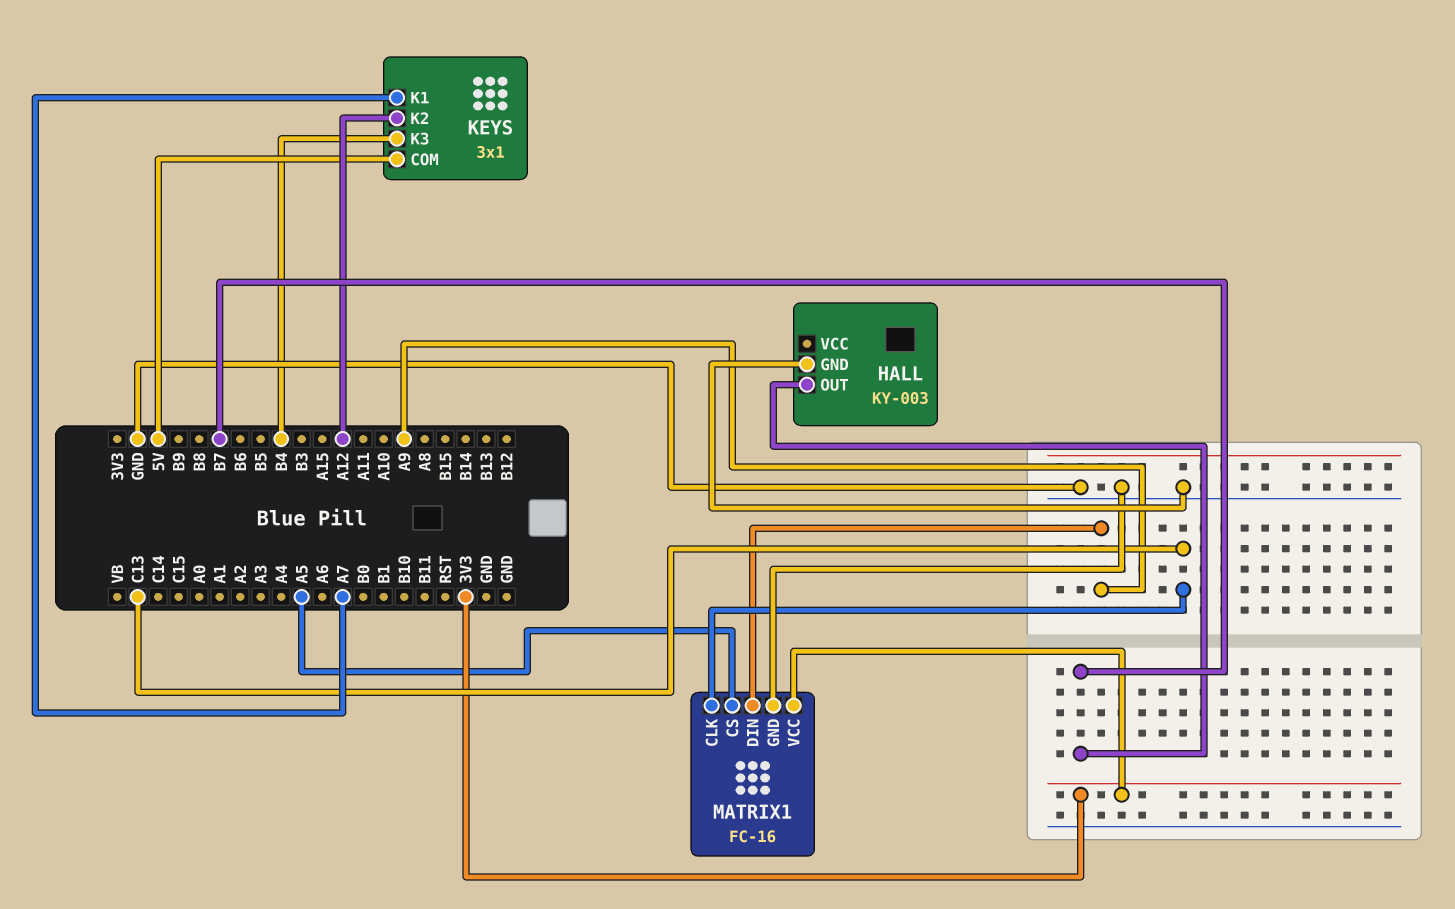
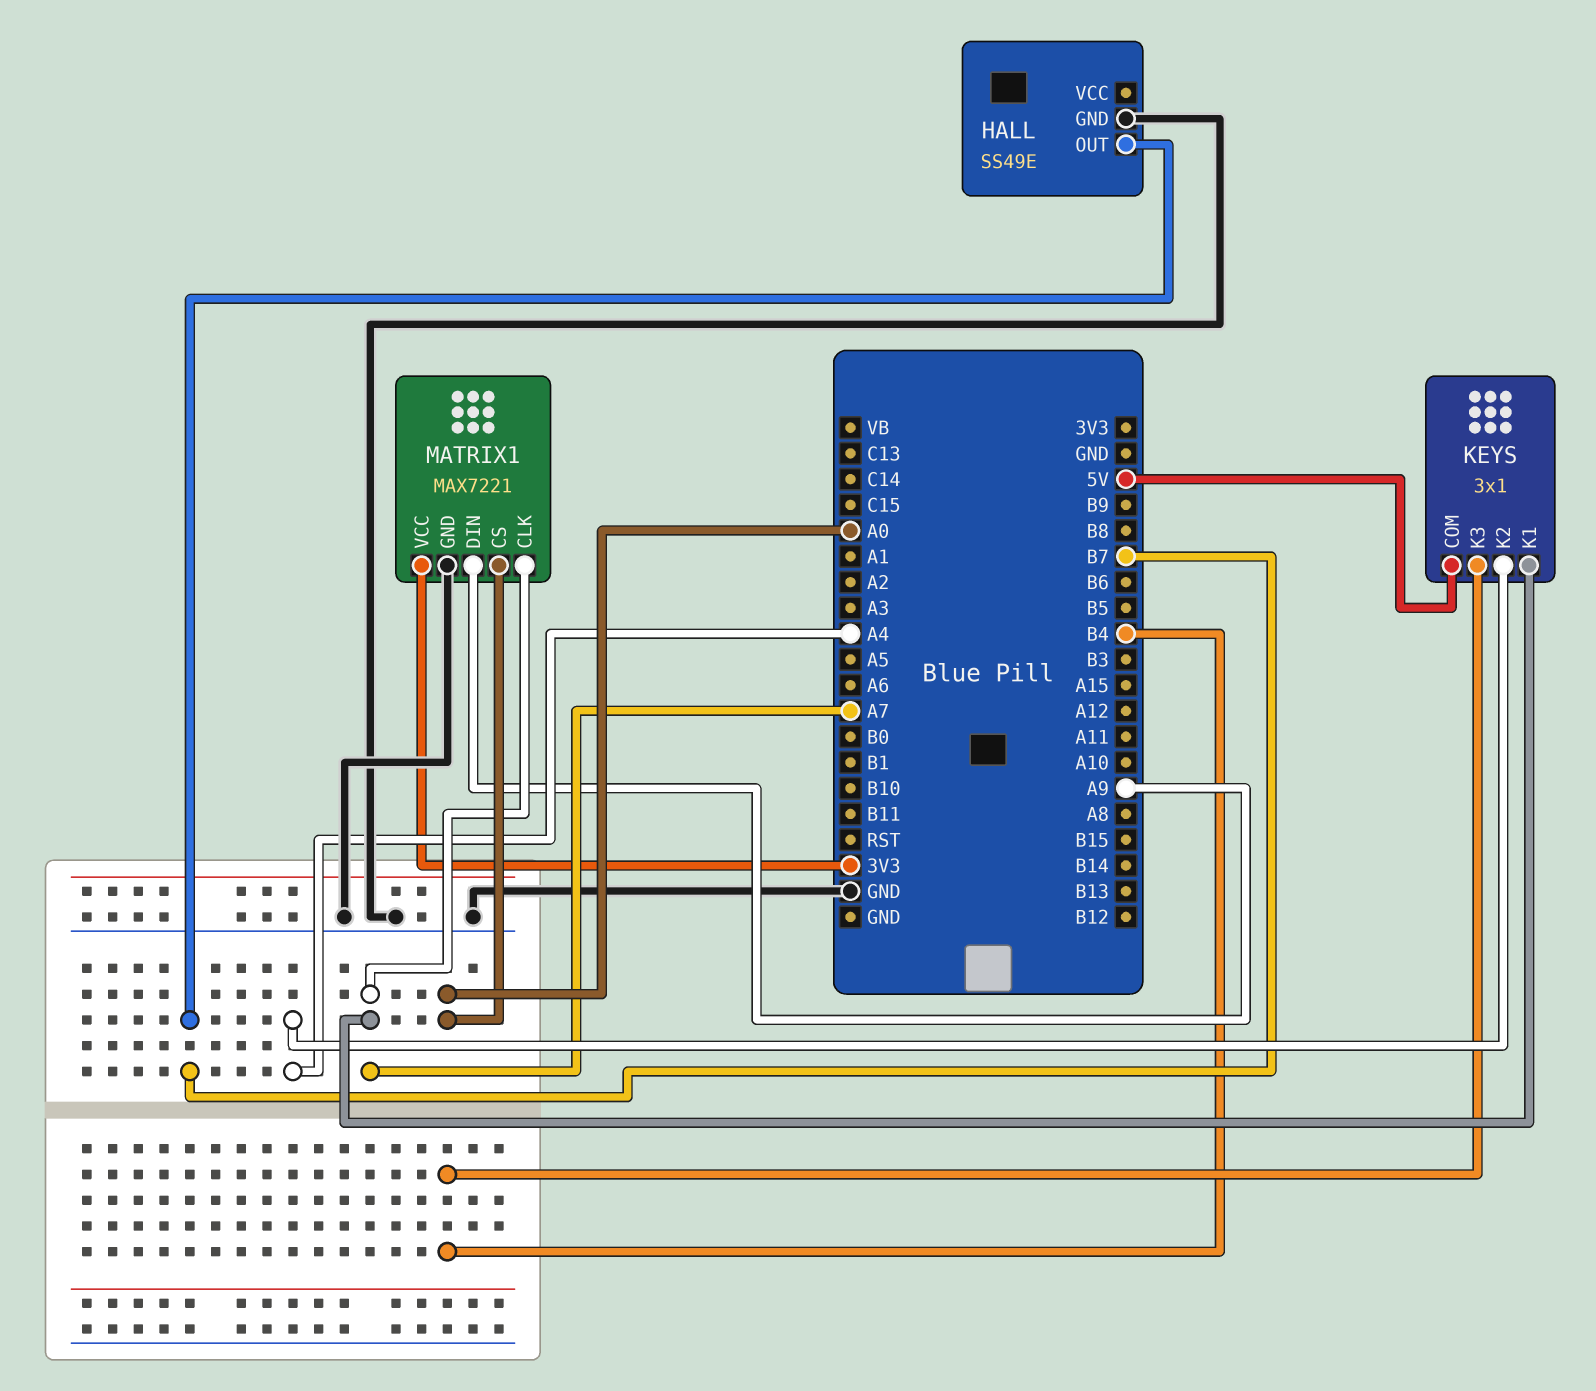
HALL: KY-003 -> SS49E
KEYS pin K2: A12 -> A4
MATRIX1: FC-16 -> MAX7221
MATRIX1 pin CLK: C13 -> A7
MATRIX1 pin CS: A5 -> A0

